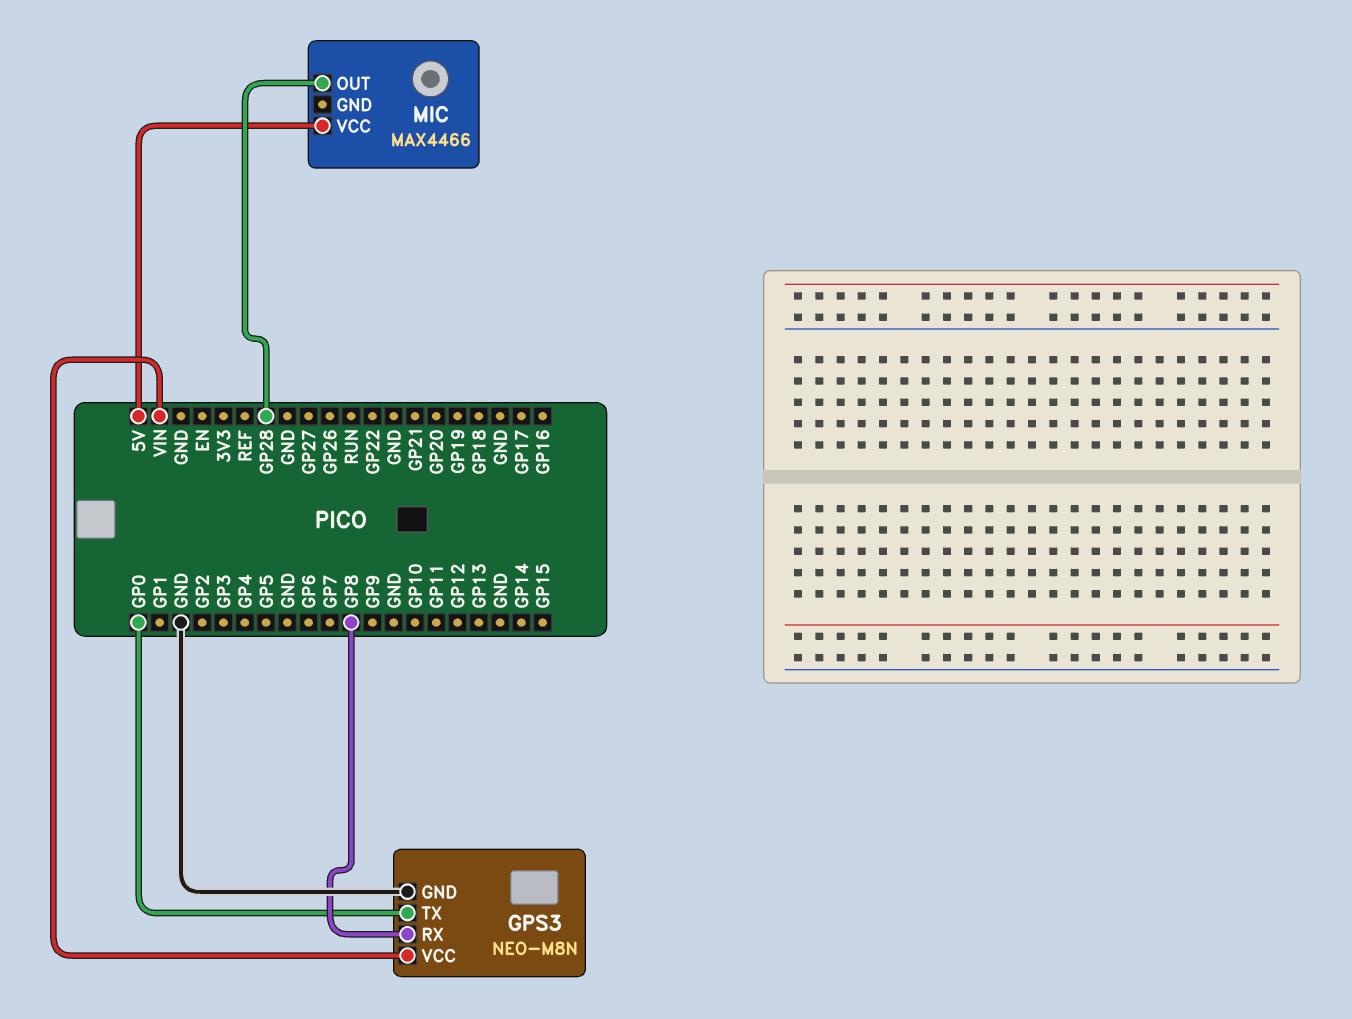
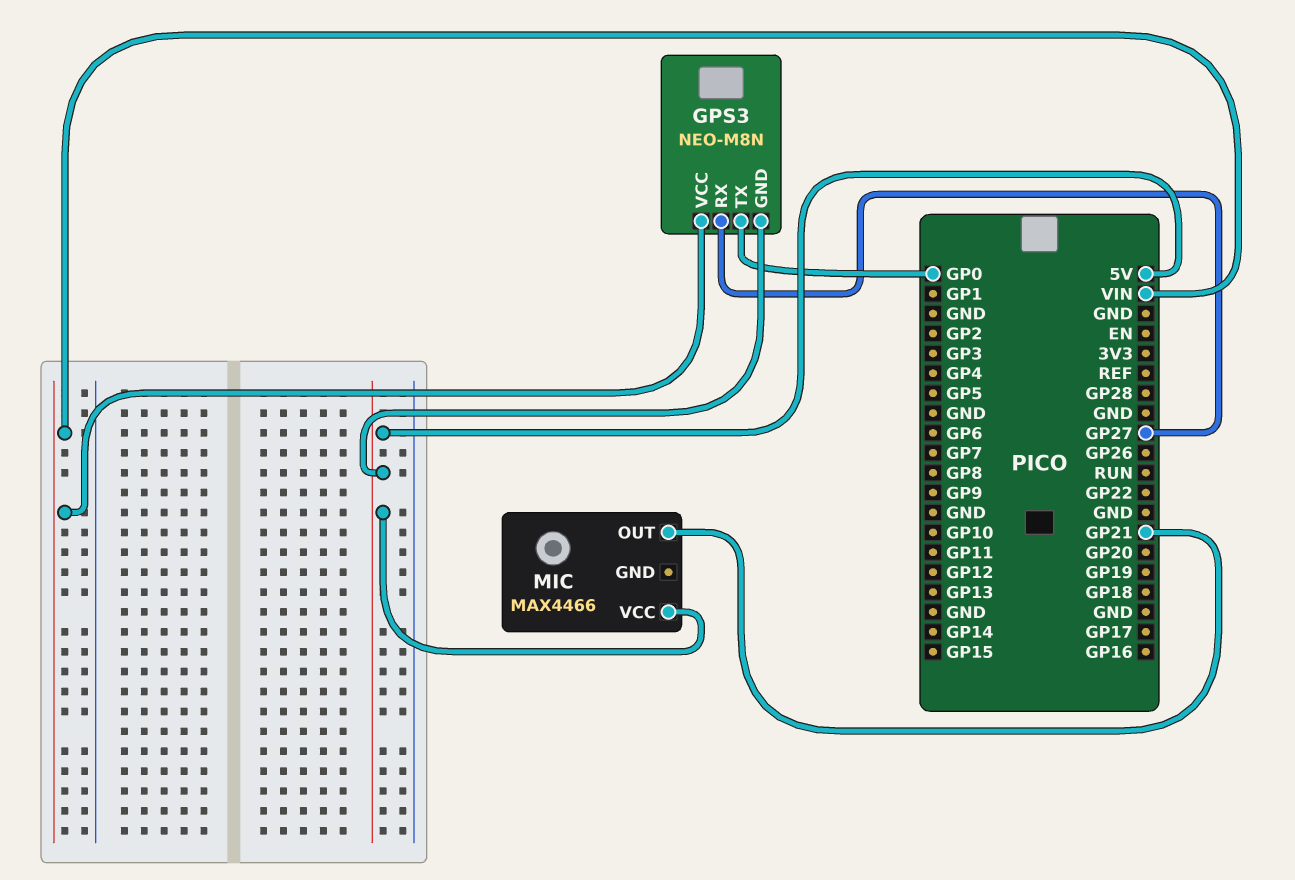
GPS3 pin GND: GND -> 5V
GPS3 pin RX: GP8 -> GP27
MIC pin OUT: GP28 -> GP21

